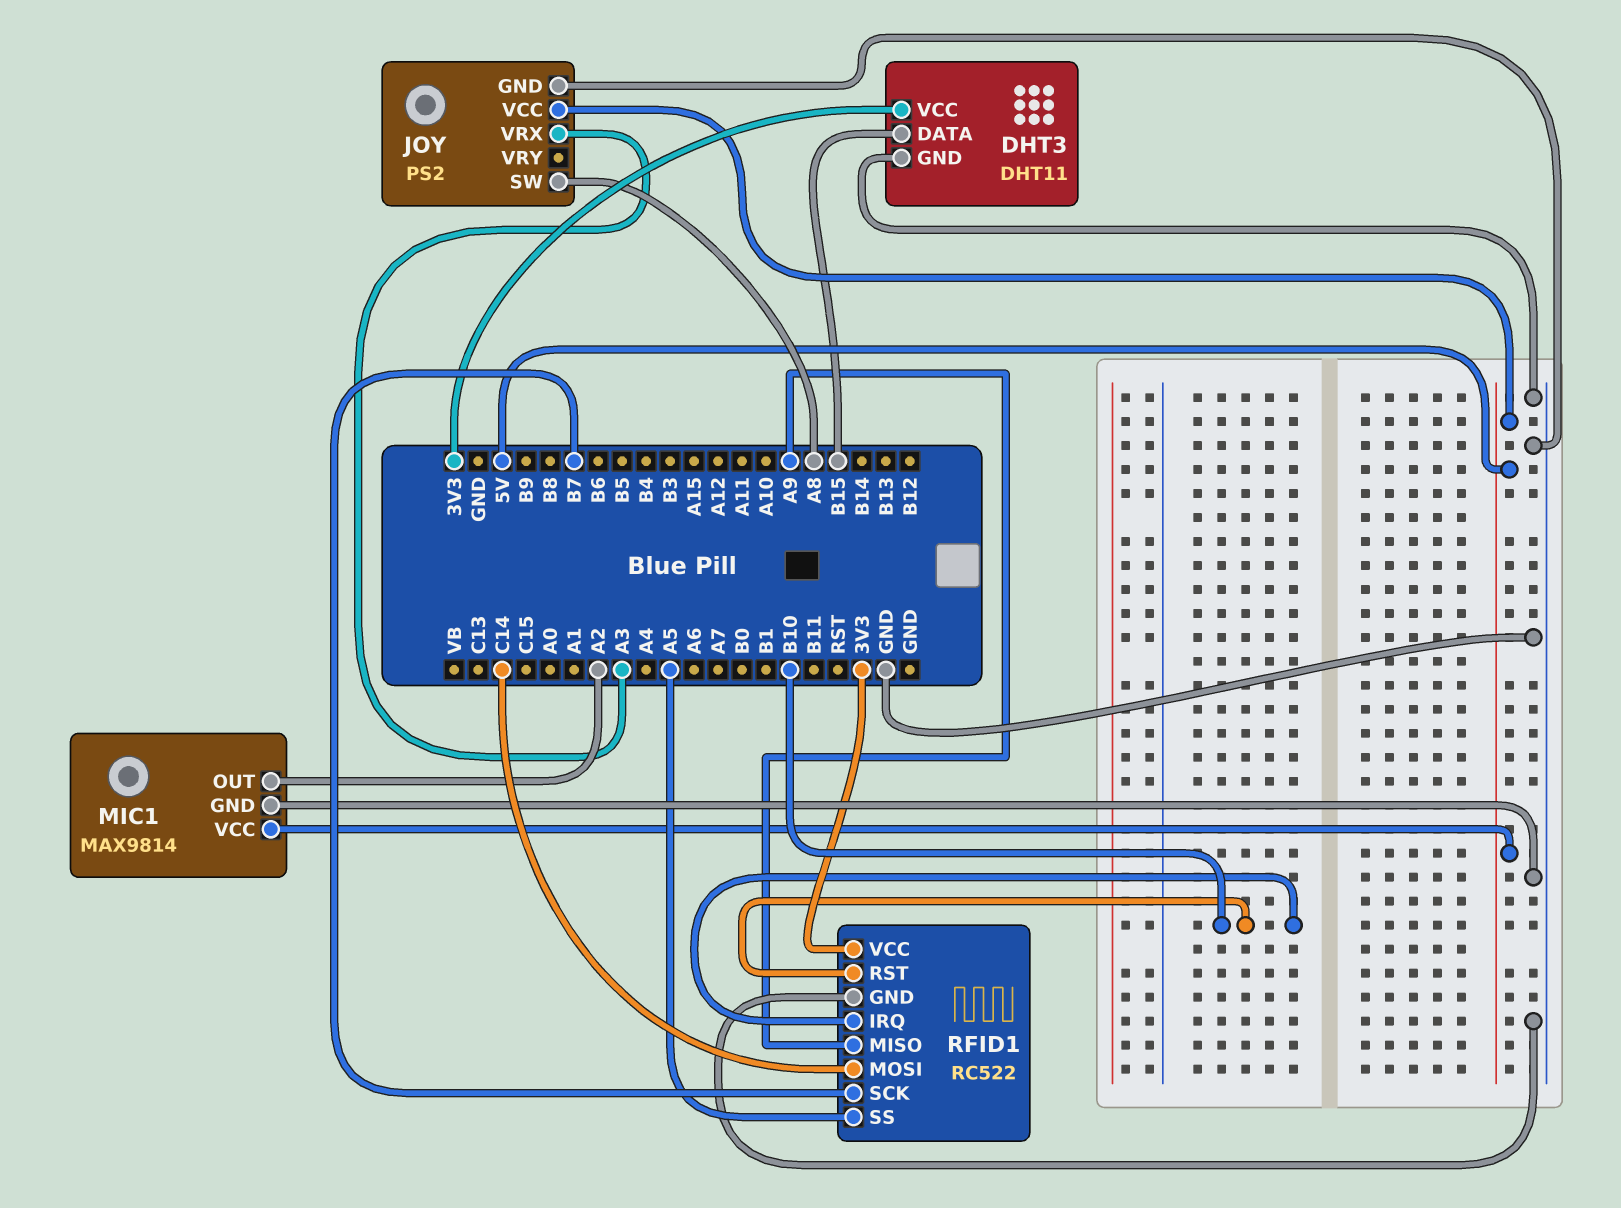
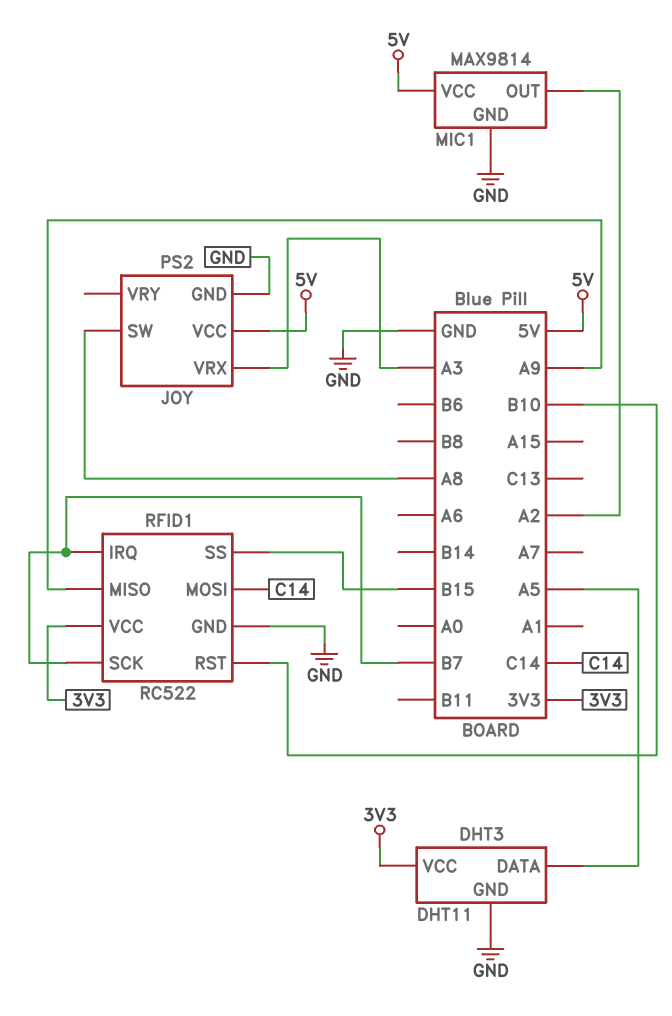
DHT3 pin DATA: B15 -> A5
RFID1 pin IRQ: B10 -> B7
RFID1 pin SS: A5 -> B15

